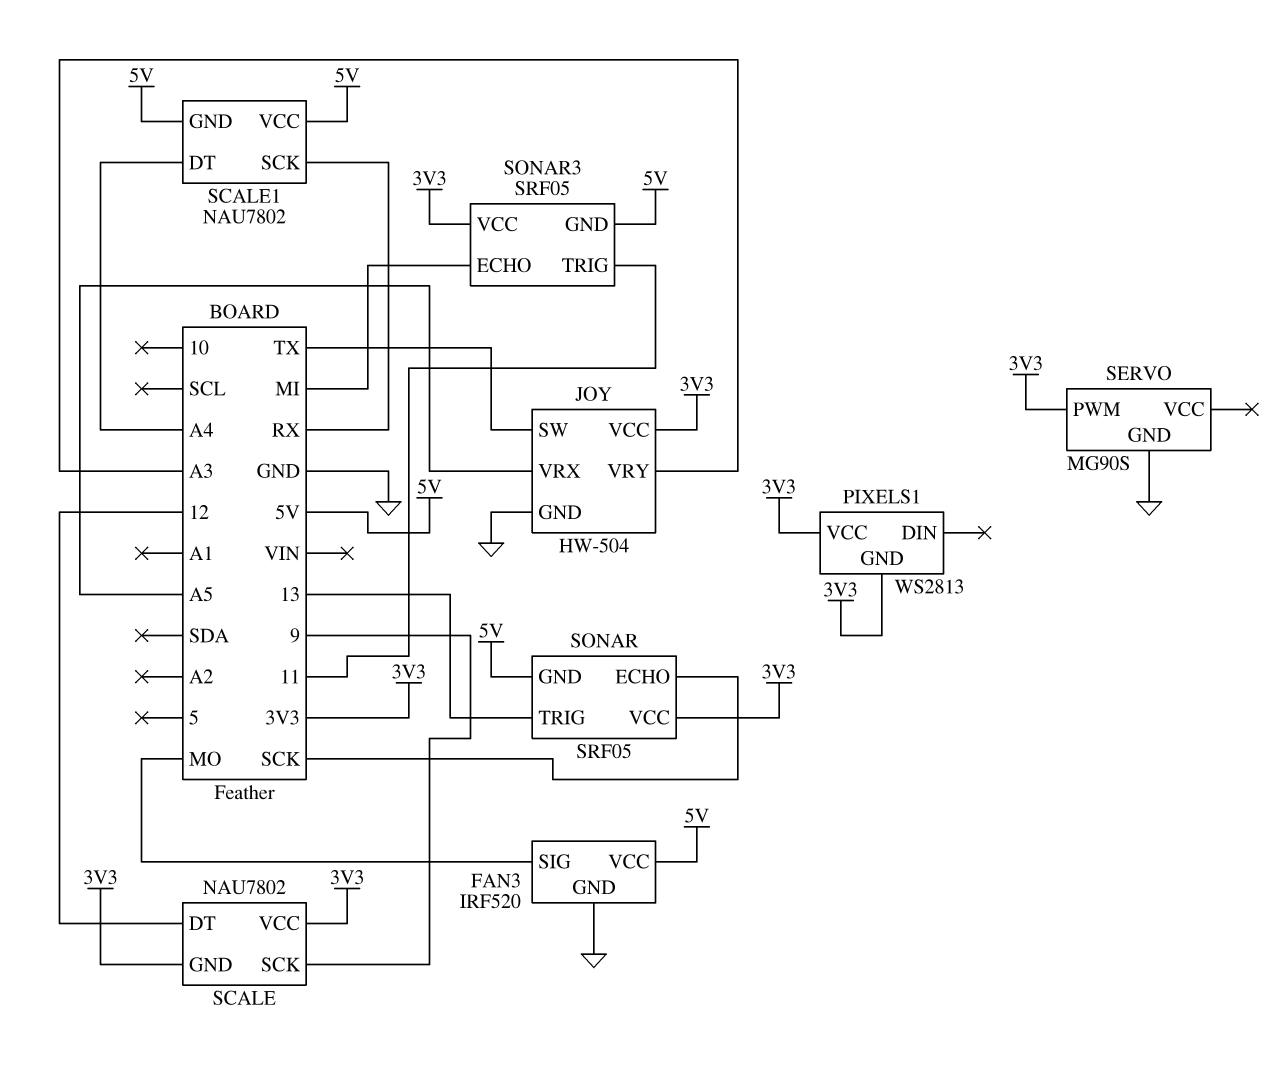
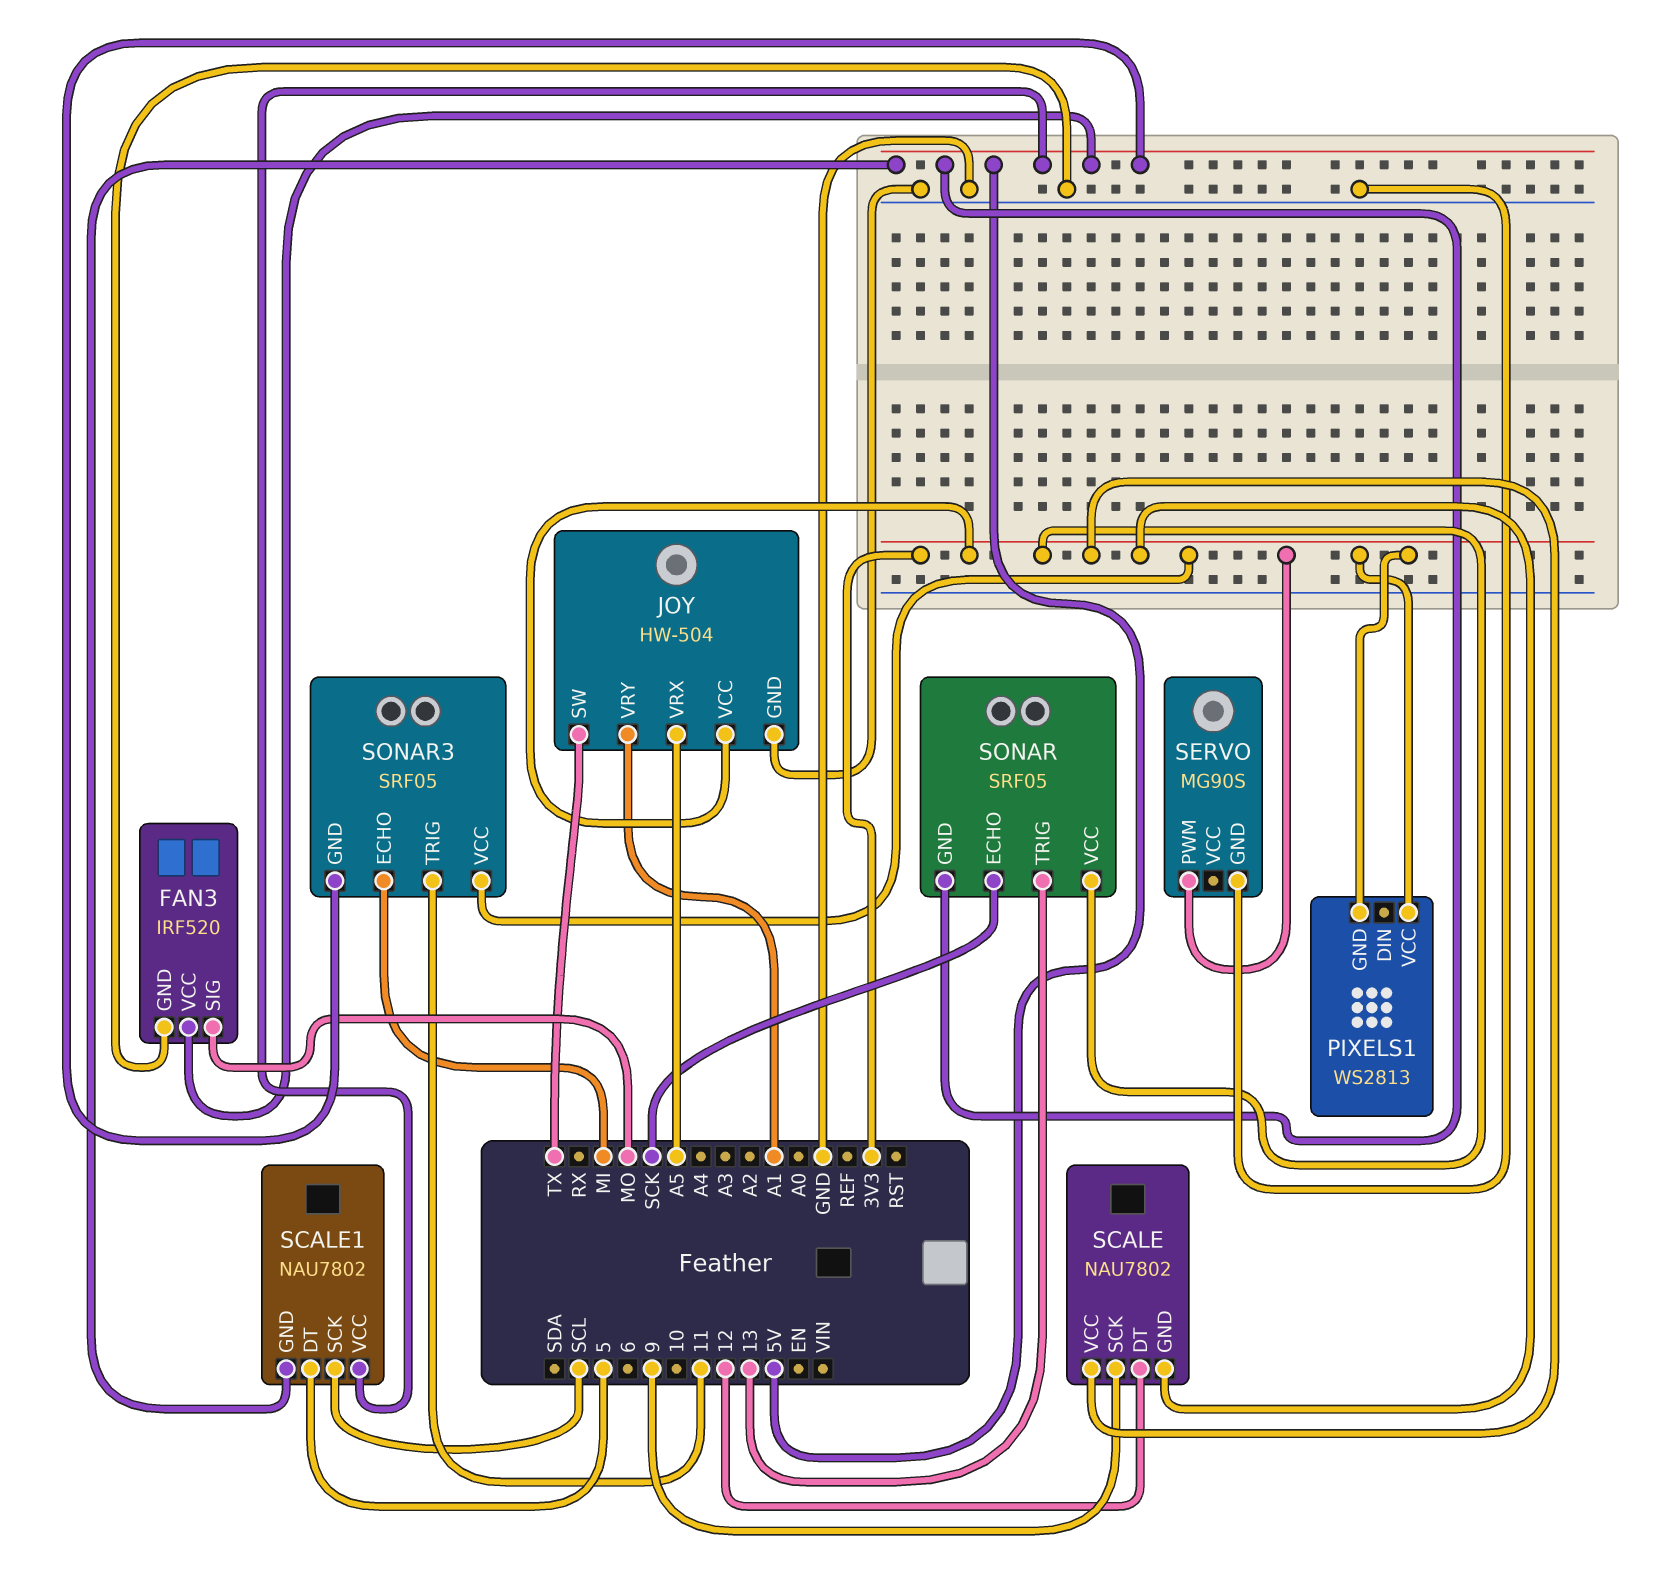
JOY pin VRY: A3 -> A1
SCALE1 pin DT: A4 -> 5
SCALE1 pin SCK: RX -> SCL

